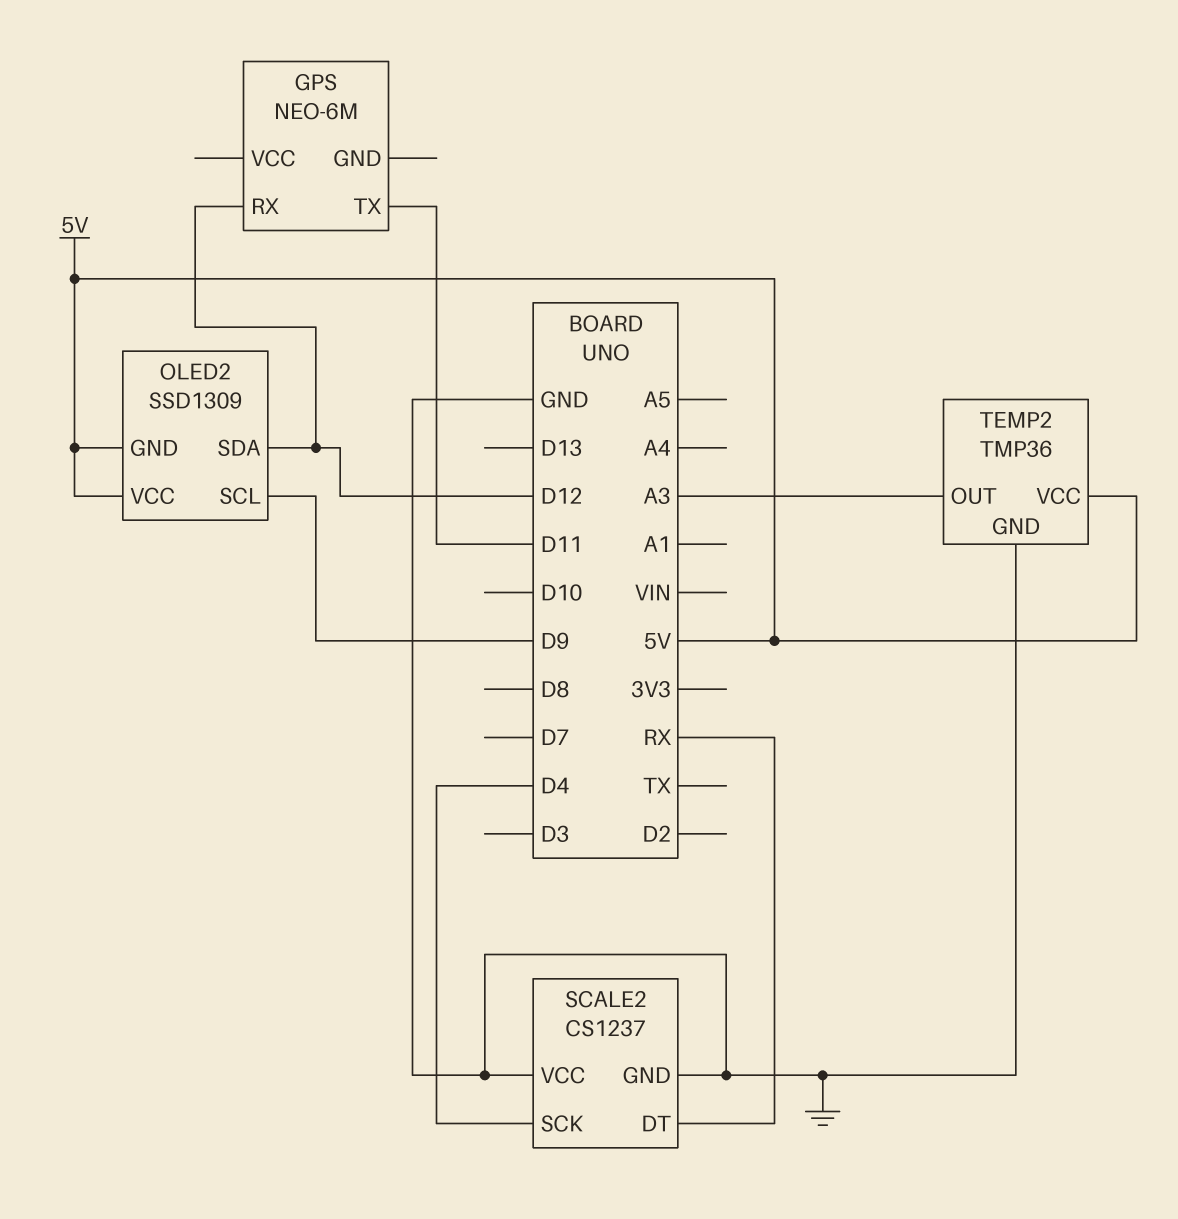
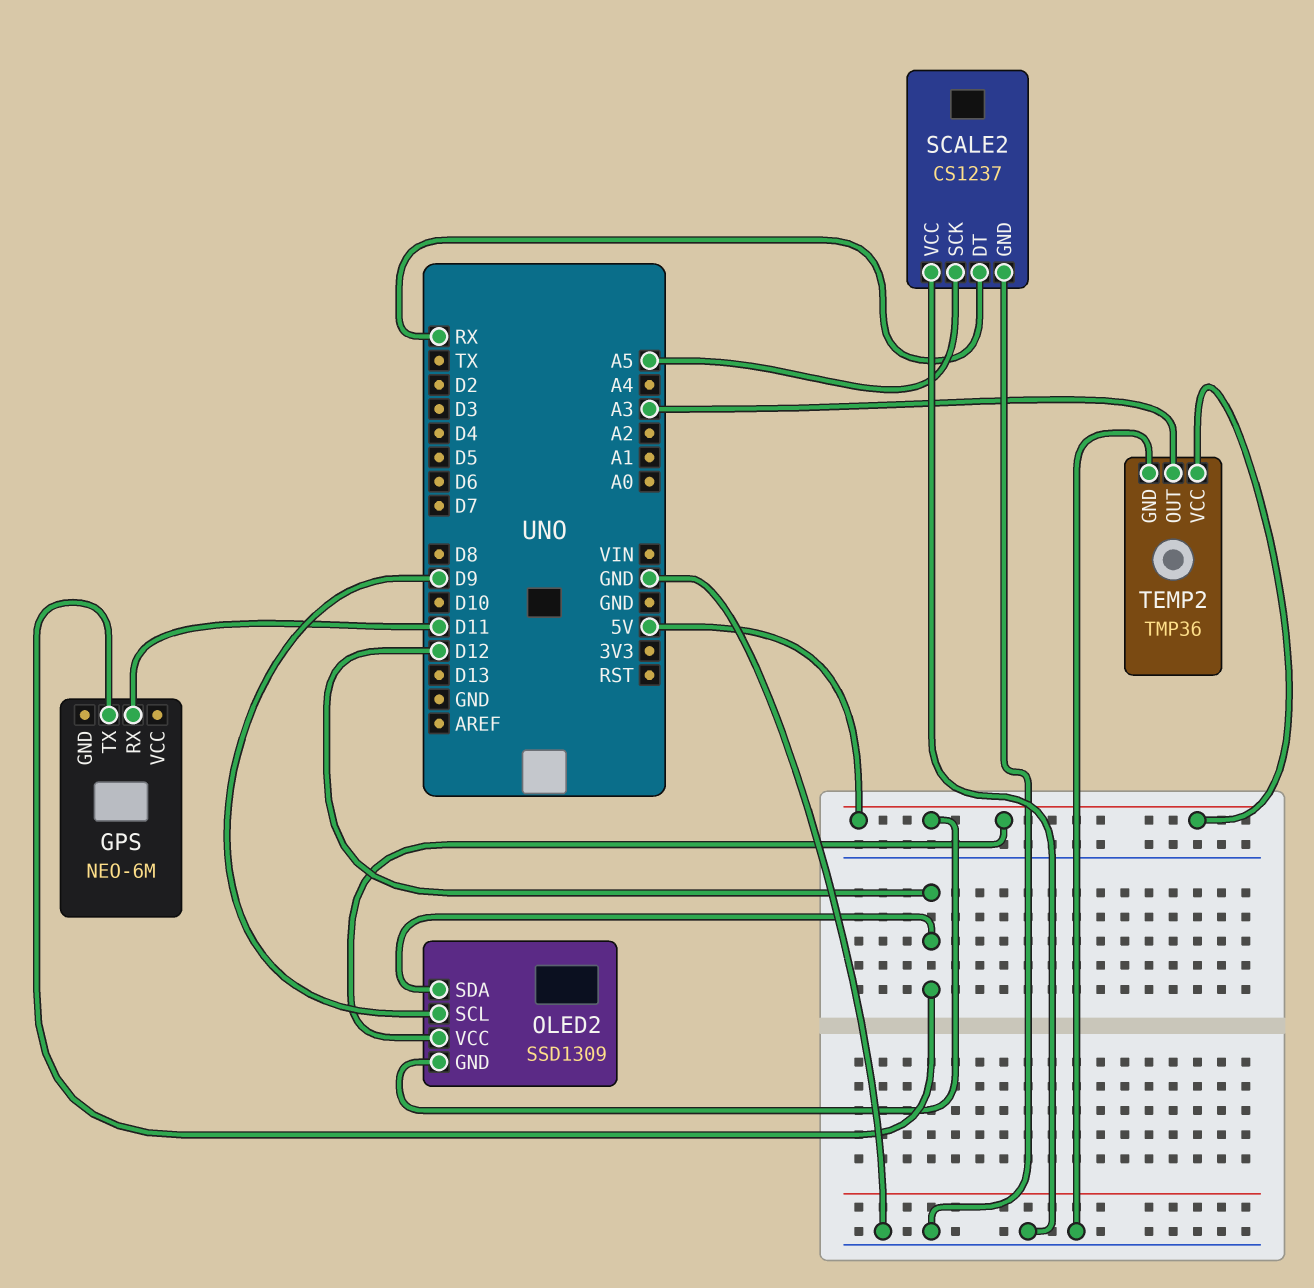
GPS pin RX: D12 -> D11
GPS pin TX: D11 -> D12
SCALE2 pin SCK: D4 -> A5

